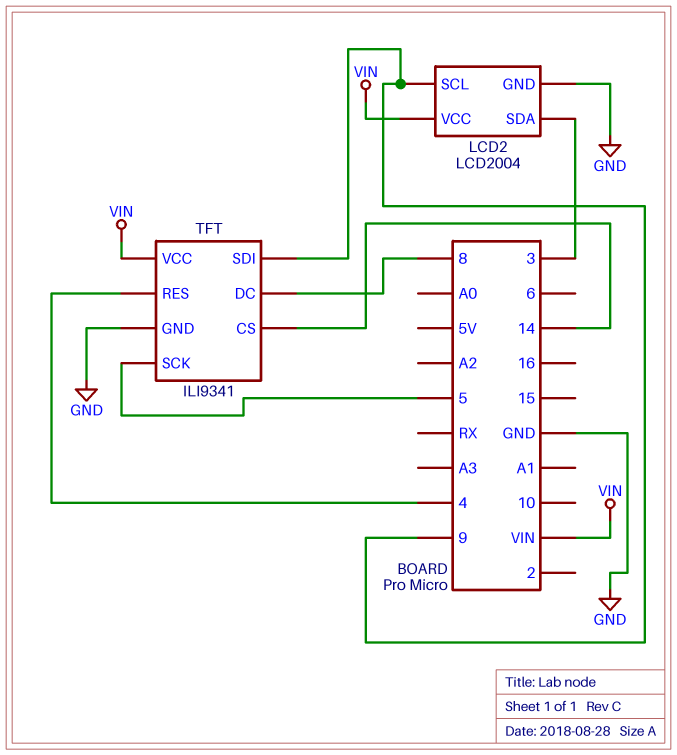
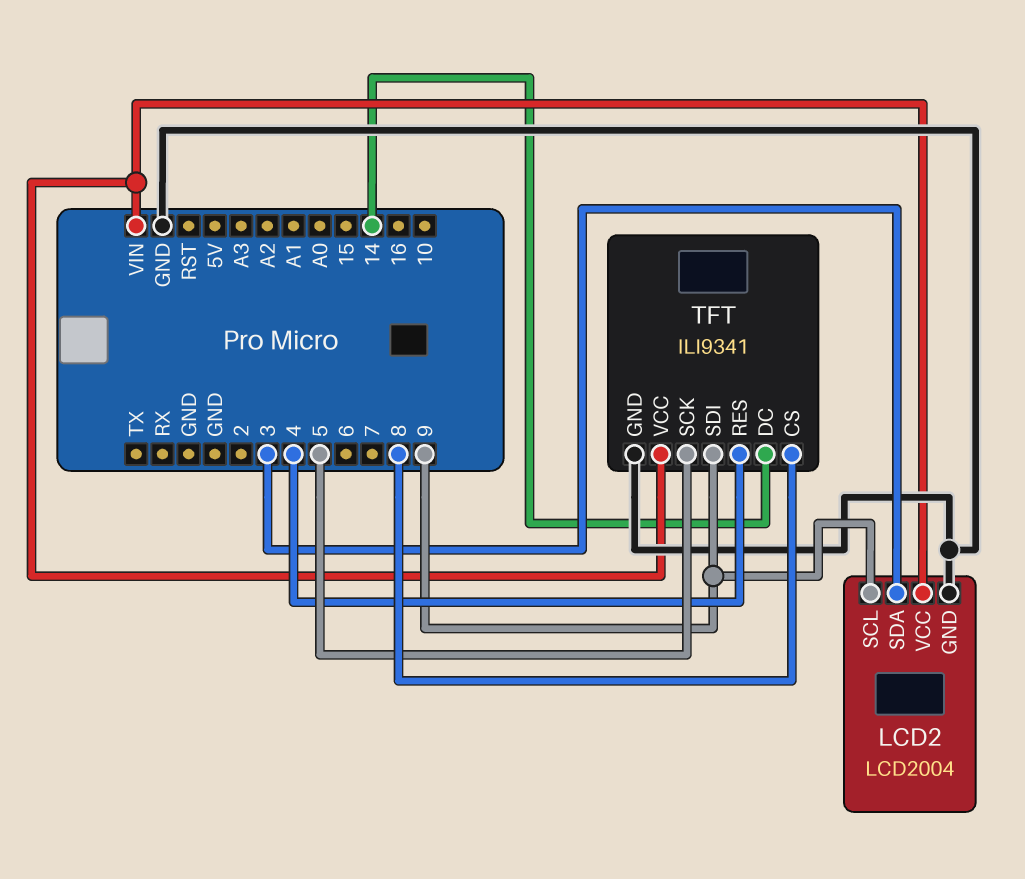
TFT pin CS: 14 -> 8
TFT pin DC: 8 -> 14

